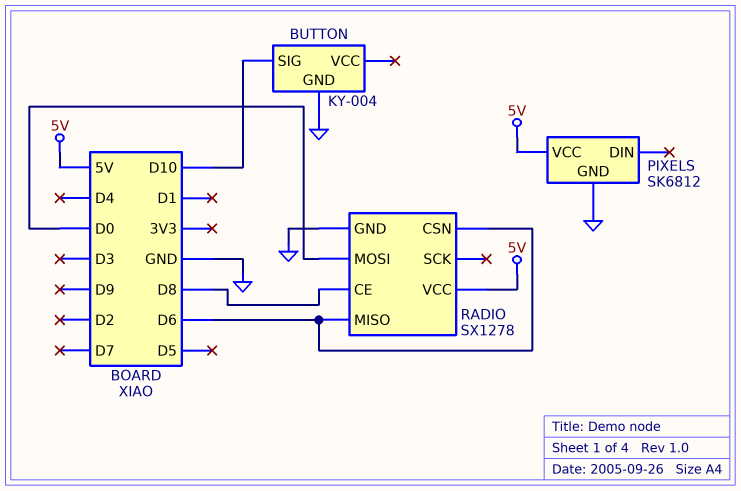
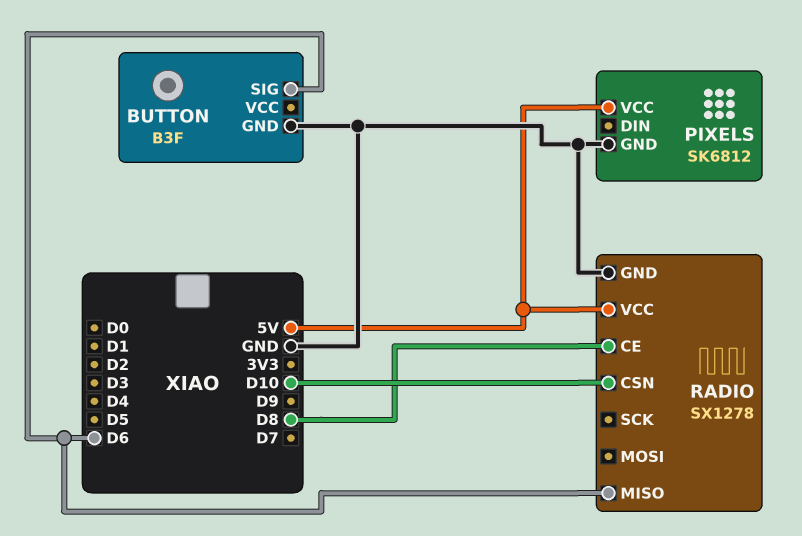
BUTTON: KY-004 -> B3F
BUTTON pin SIG: D10 -> D6
RADIO pin CSN: D6 -> D10
RADIO pin MOSI: D0 -> none

